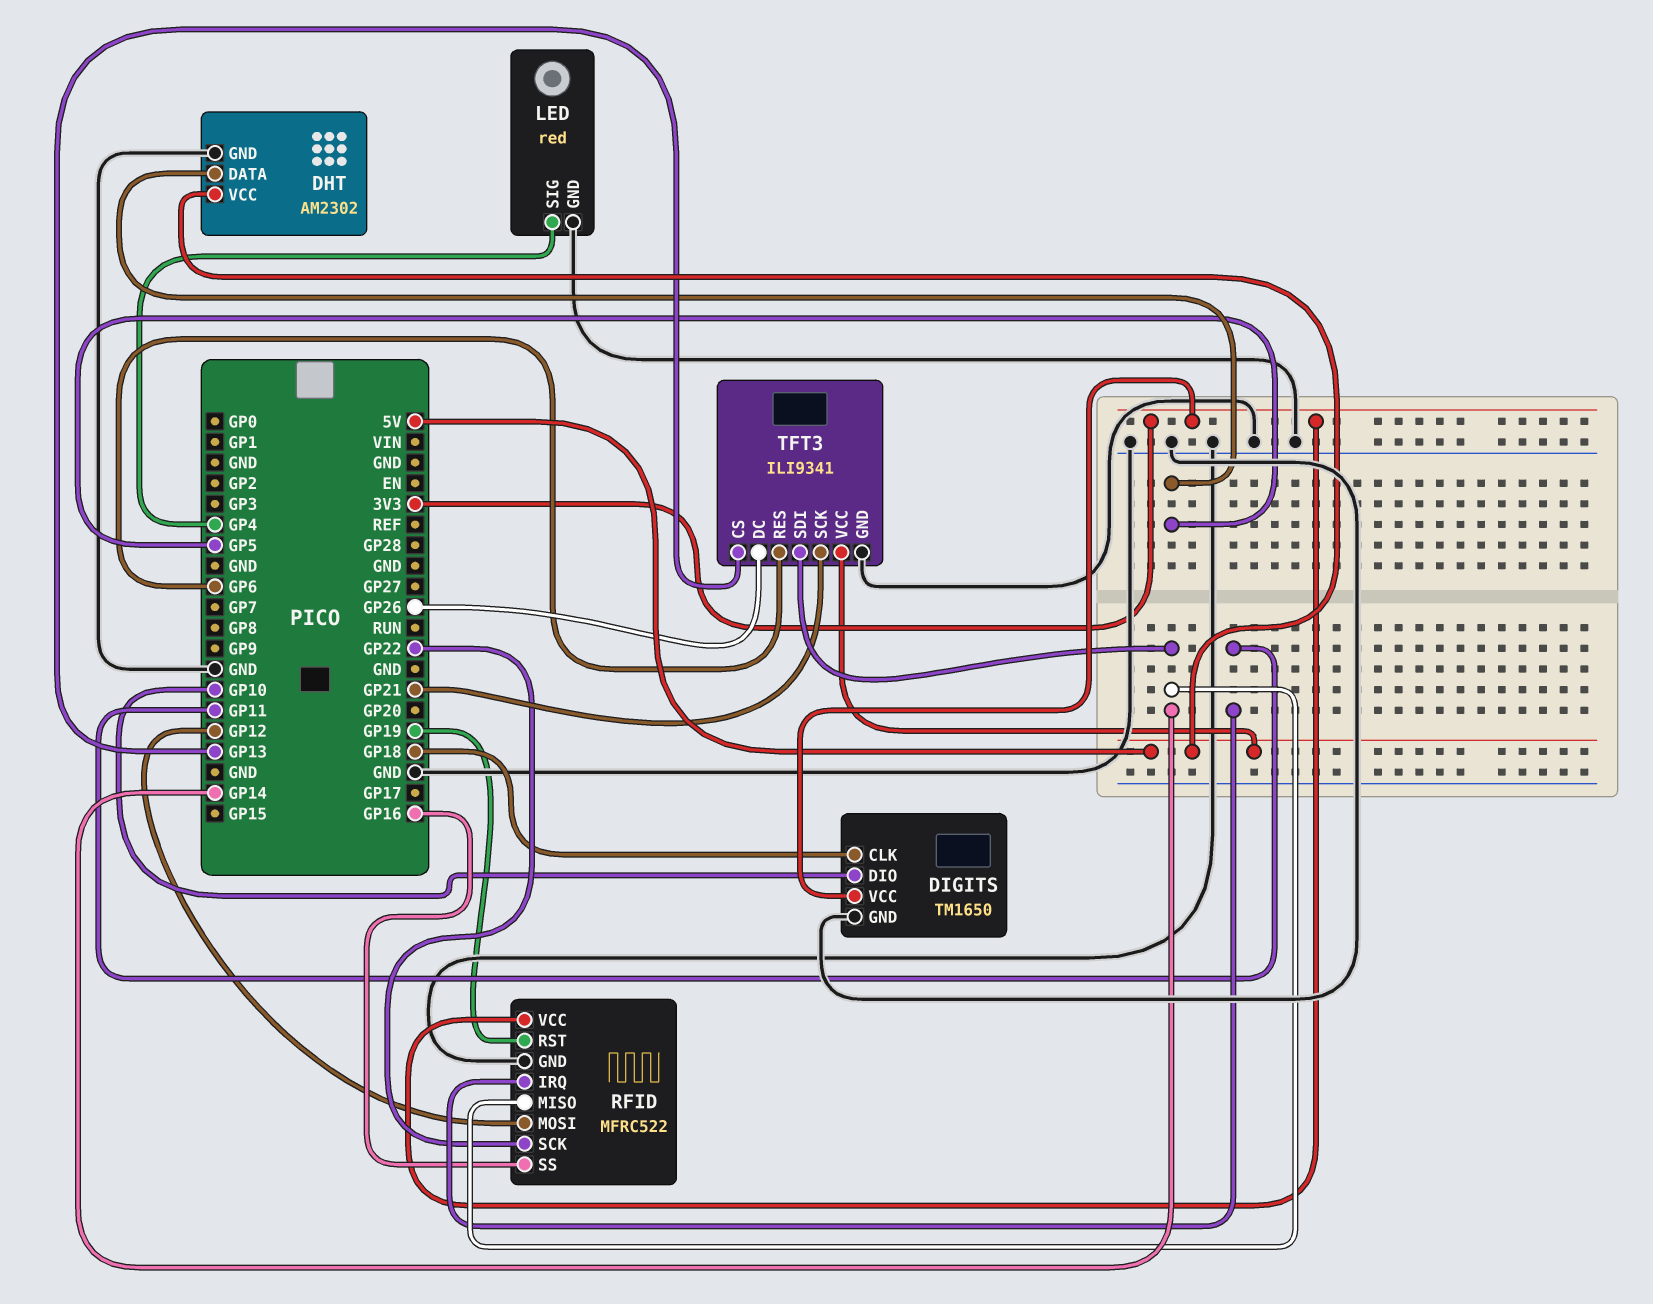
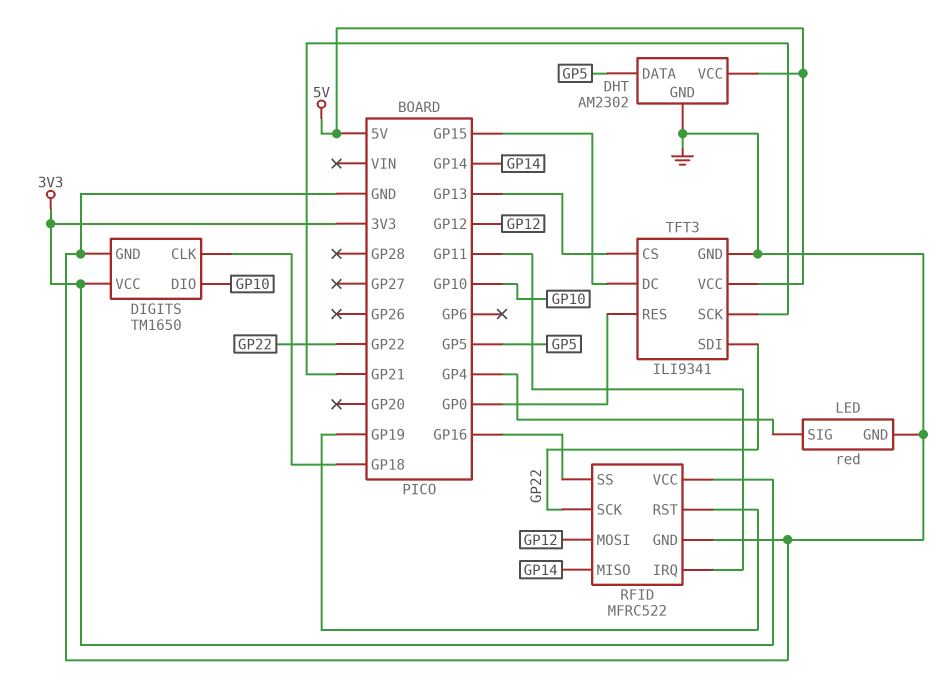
TFT3 pin DC: GP26 -> GP15
TFT3 pin RES: GP6 -> GP0
TFT3 pin SDI: GP14 -> GP22

